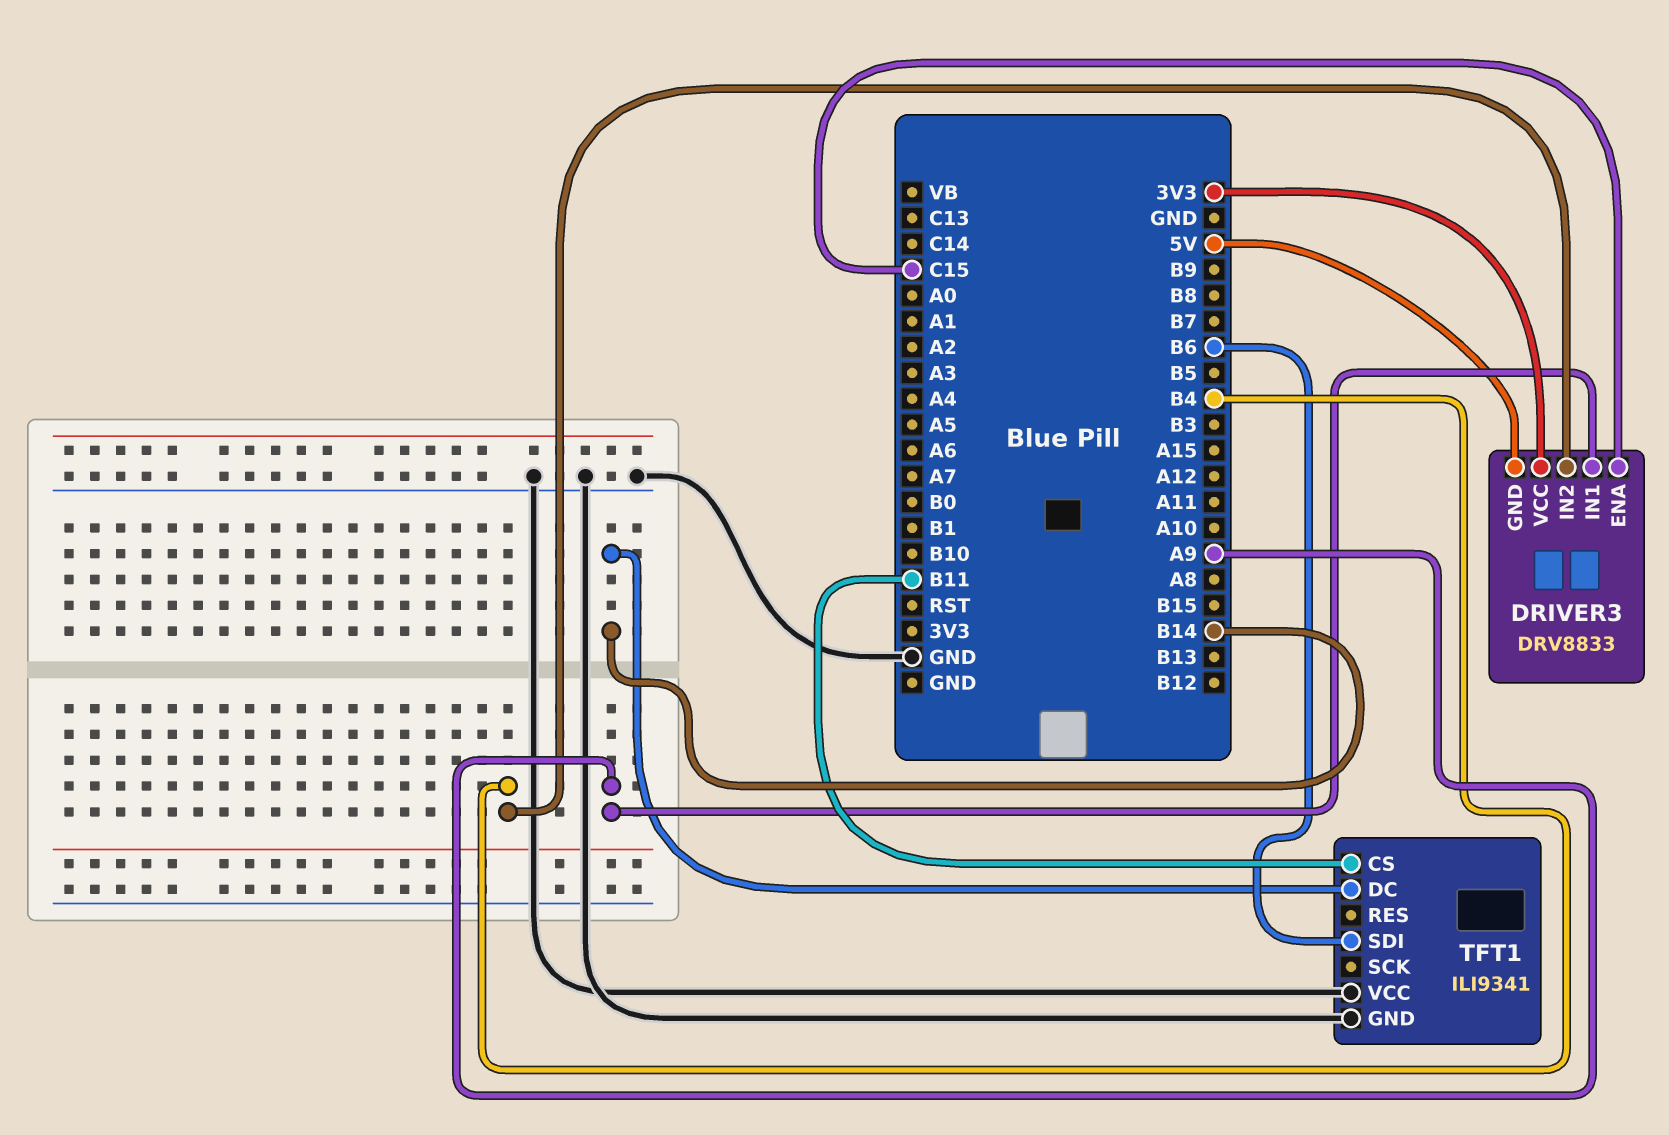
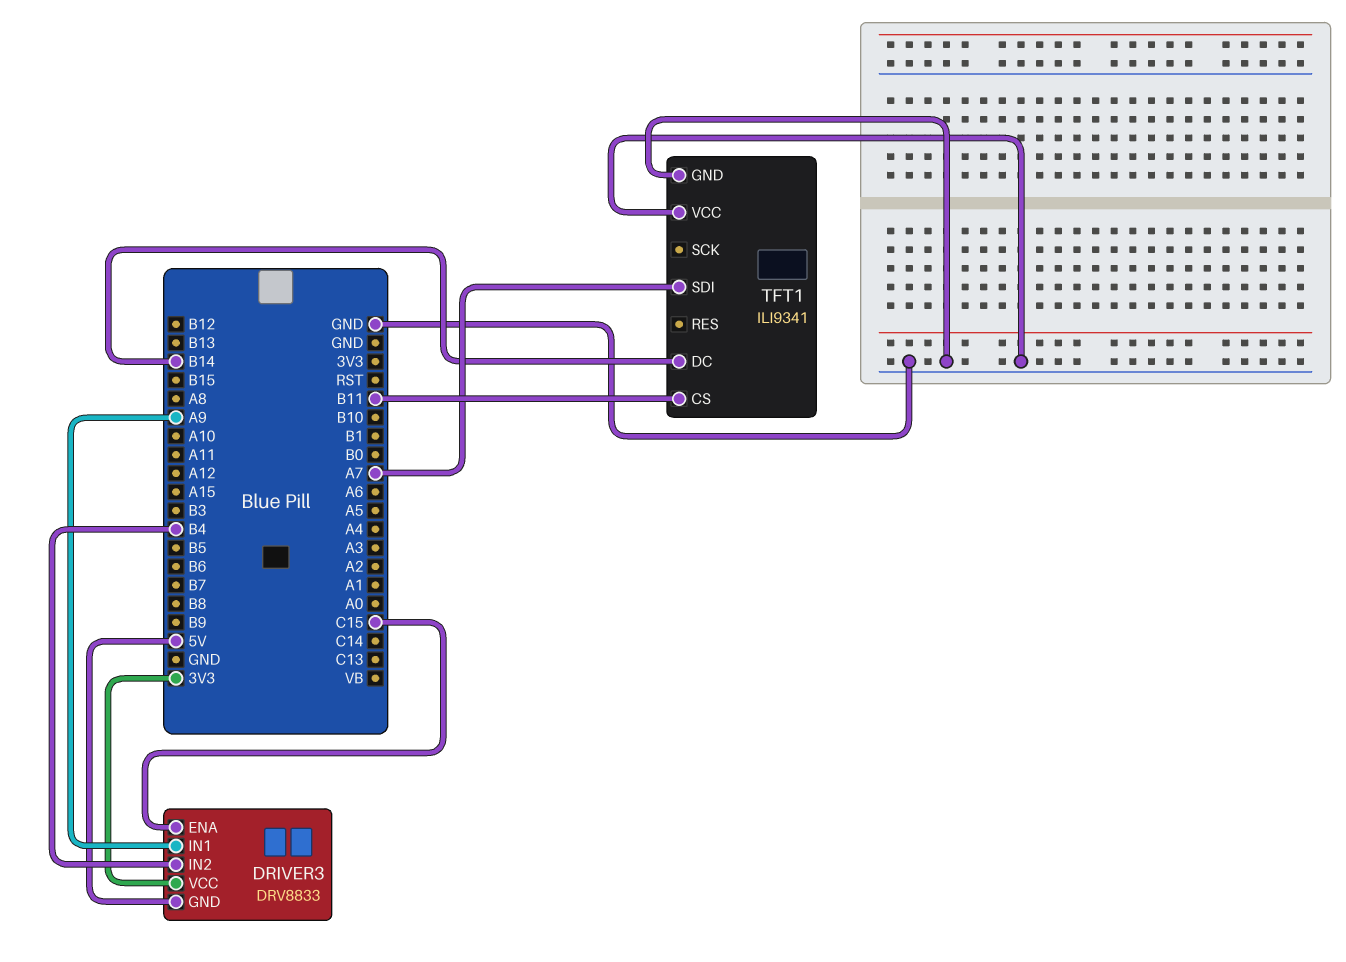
TFT1 pin SDI: B6 -> A7

